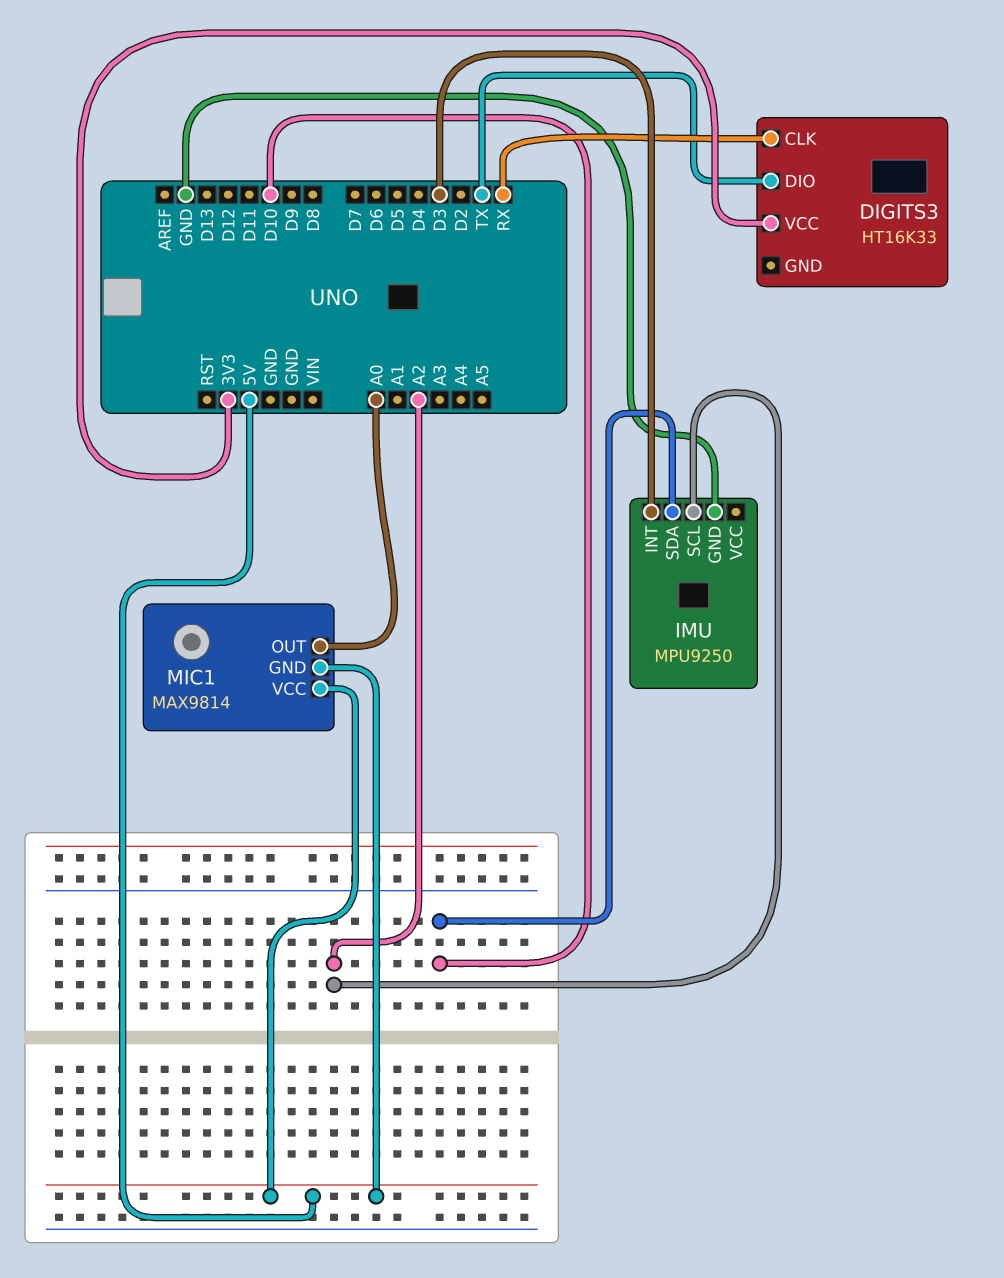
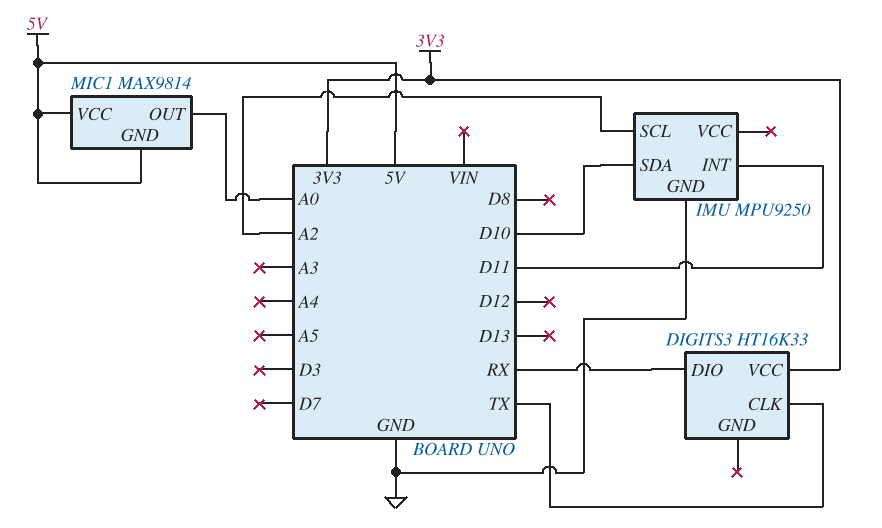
DIGITS3 pin CLK: RX -> TX
DIGITS3 pin DIO: TX -> RX
IMU pin INT: D3 -> D11

